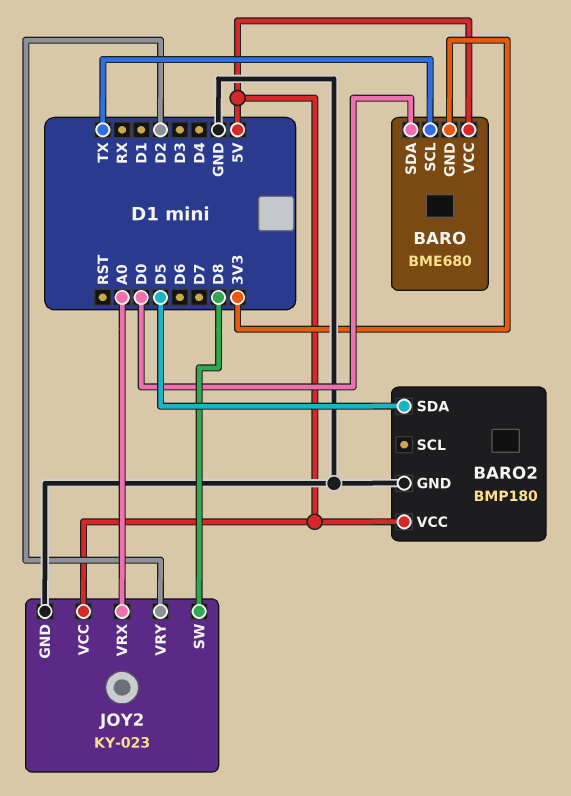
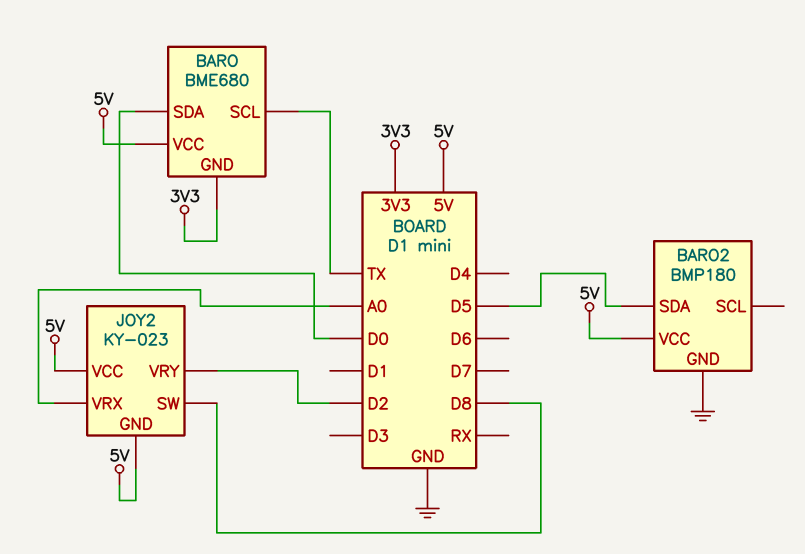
JOY2 pin GND: GND -> 5V

